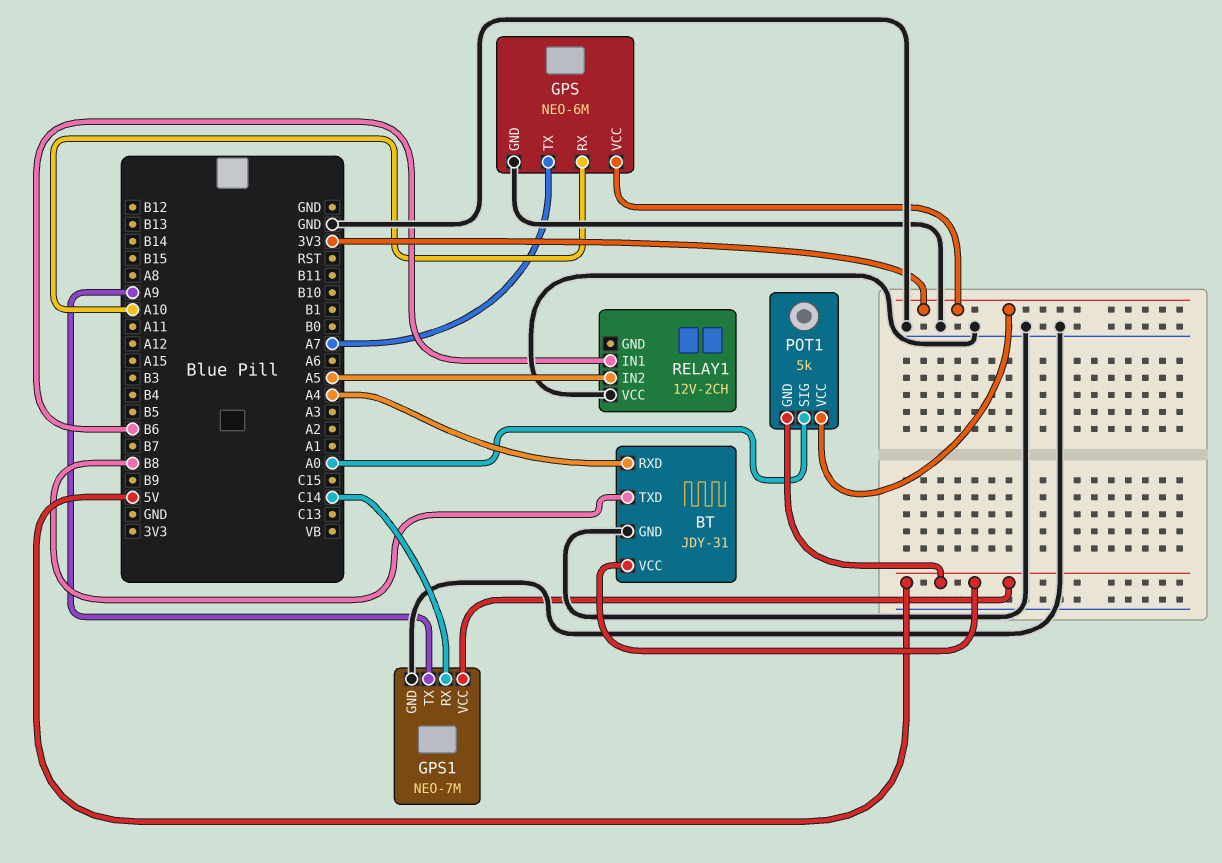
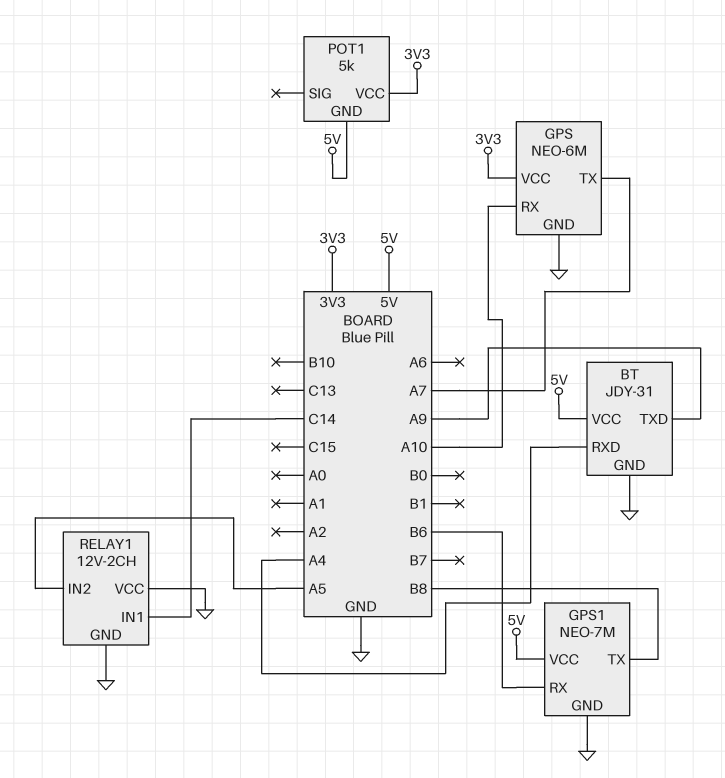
BT pin TXD: B8 -> A9
GPS1 pin RX: C14 -> B6
GPS1 pin TX: A9 -> B8
POT1 pin SIG: A0 -> none
RELAY1 pin GND: none -> GND
RELAY1 pin IN1: B6 -> C14

